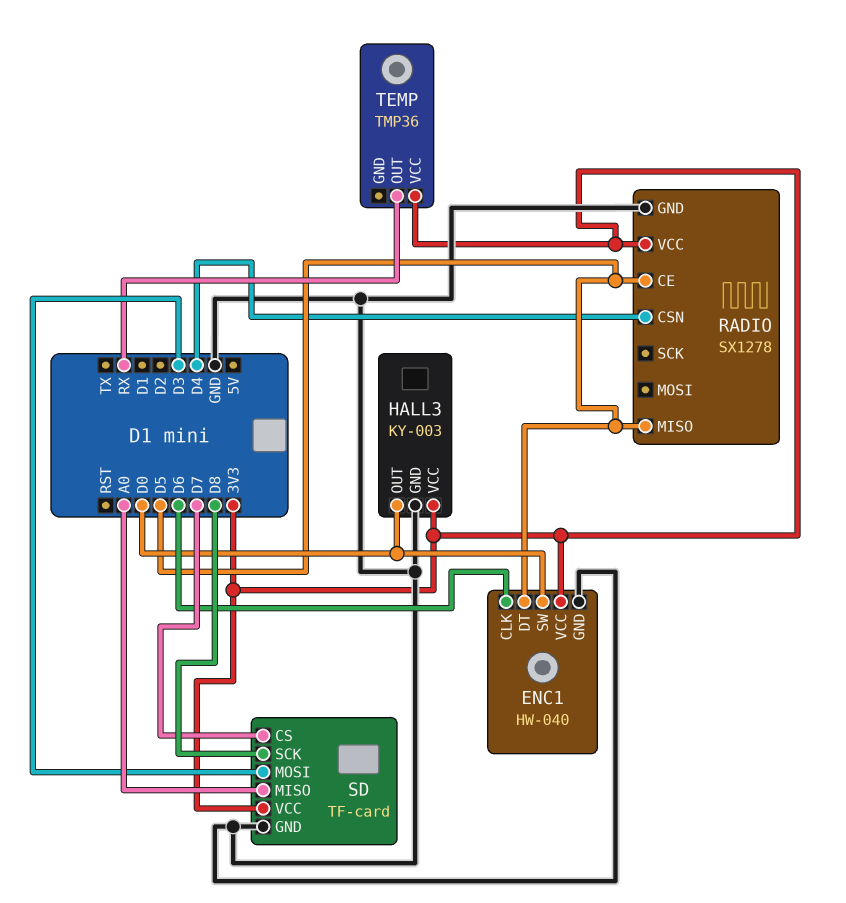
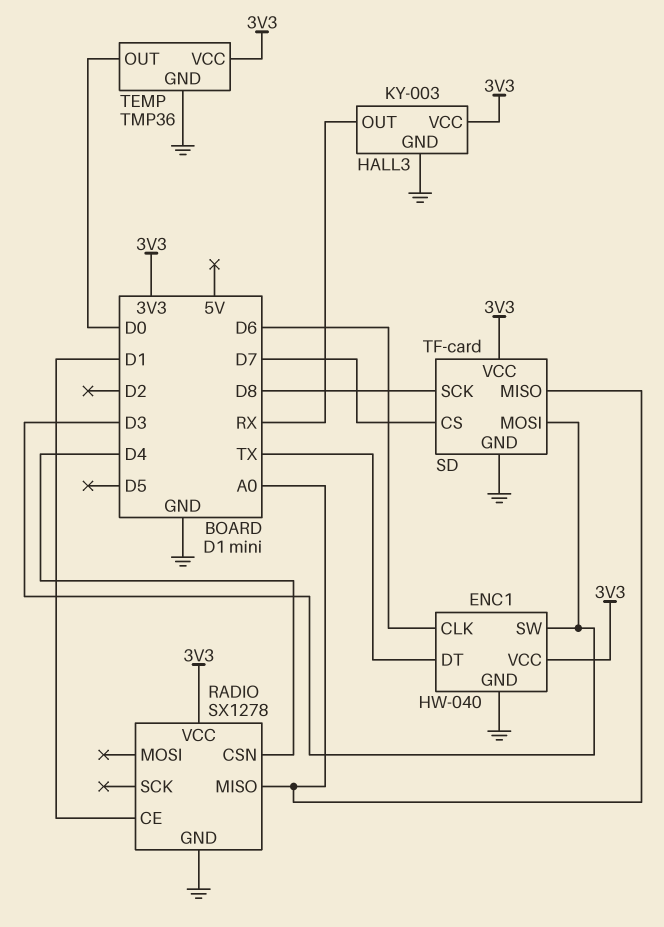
ENC1 pin DT: D5 -> TX
ENC1 pin SW: D0 -> D3
HALL3 pin OUT: D0 -> RX
RADIO pin CE: D5 -> D1
RADIO pin MISO: D5 -> A0
TEMP pin GND: none -> GND
TEMP pin OUT: RX -> D0

